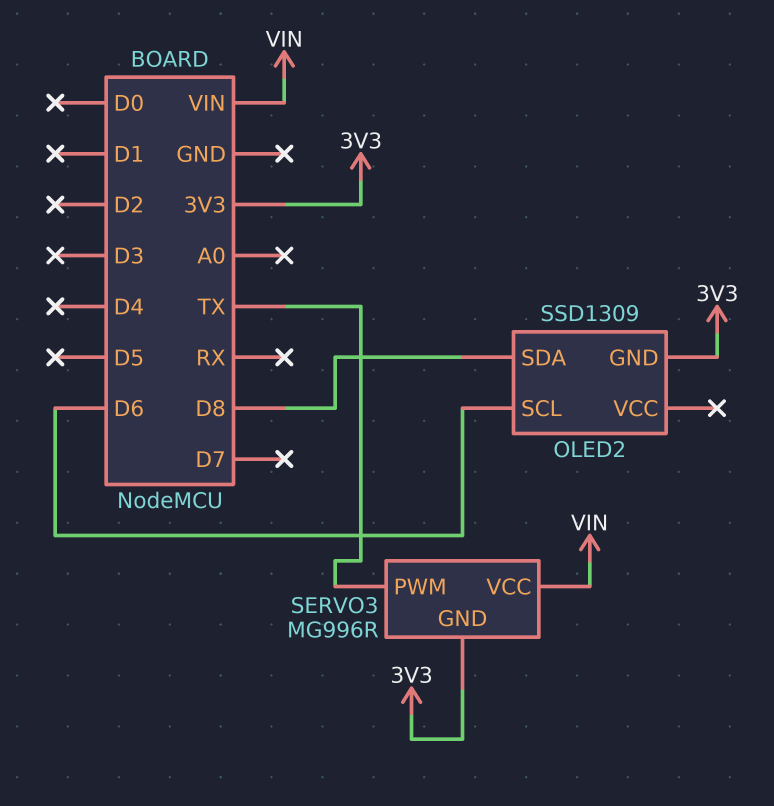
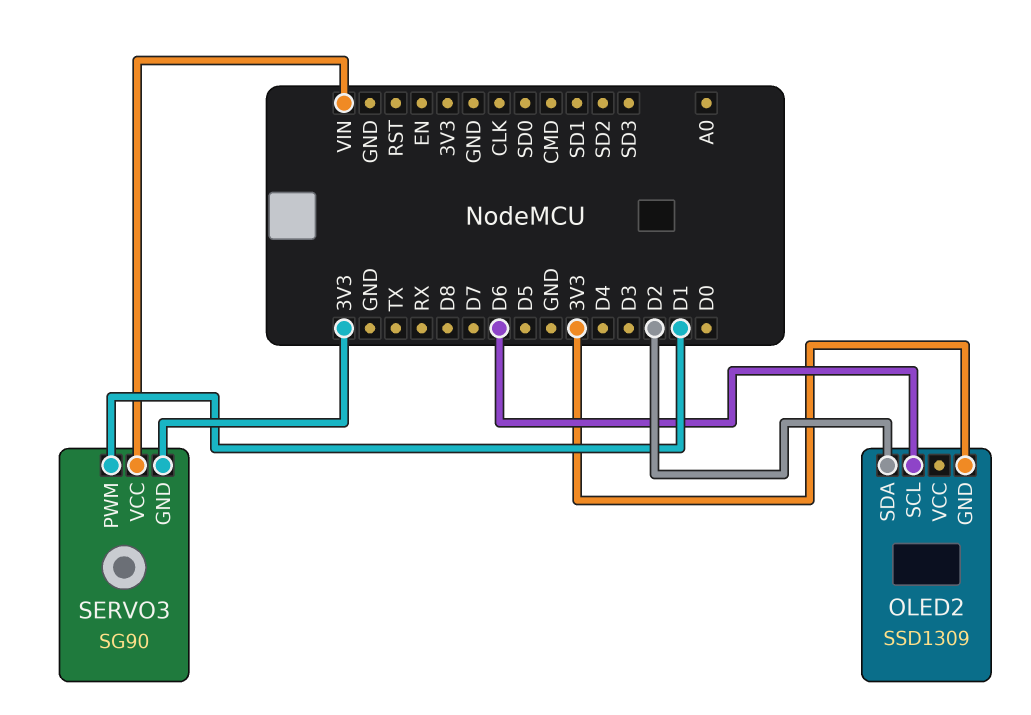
OLED2 pin SDA: D8 -> D2
SERVO3: MG996R -> SG90
SERVO3 pin PWM: TX -> D1

